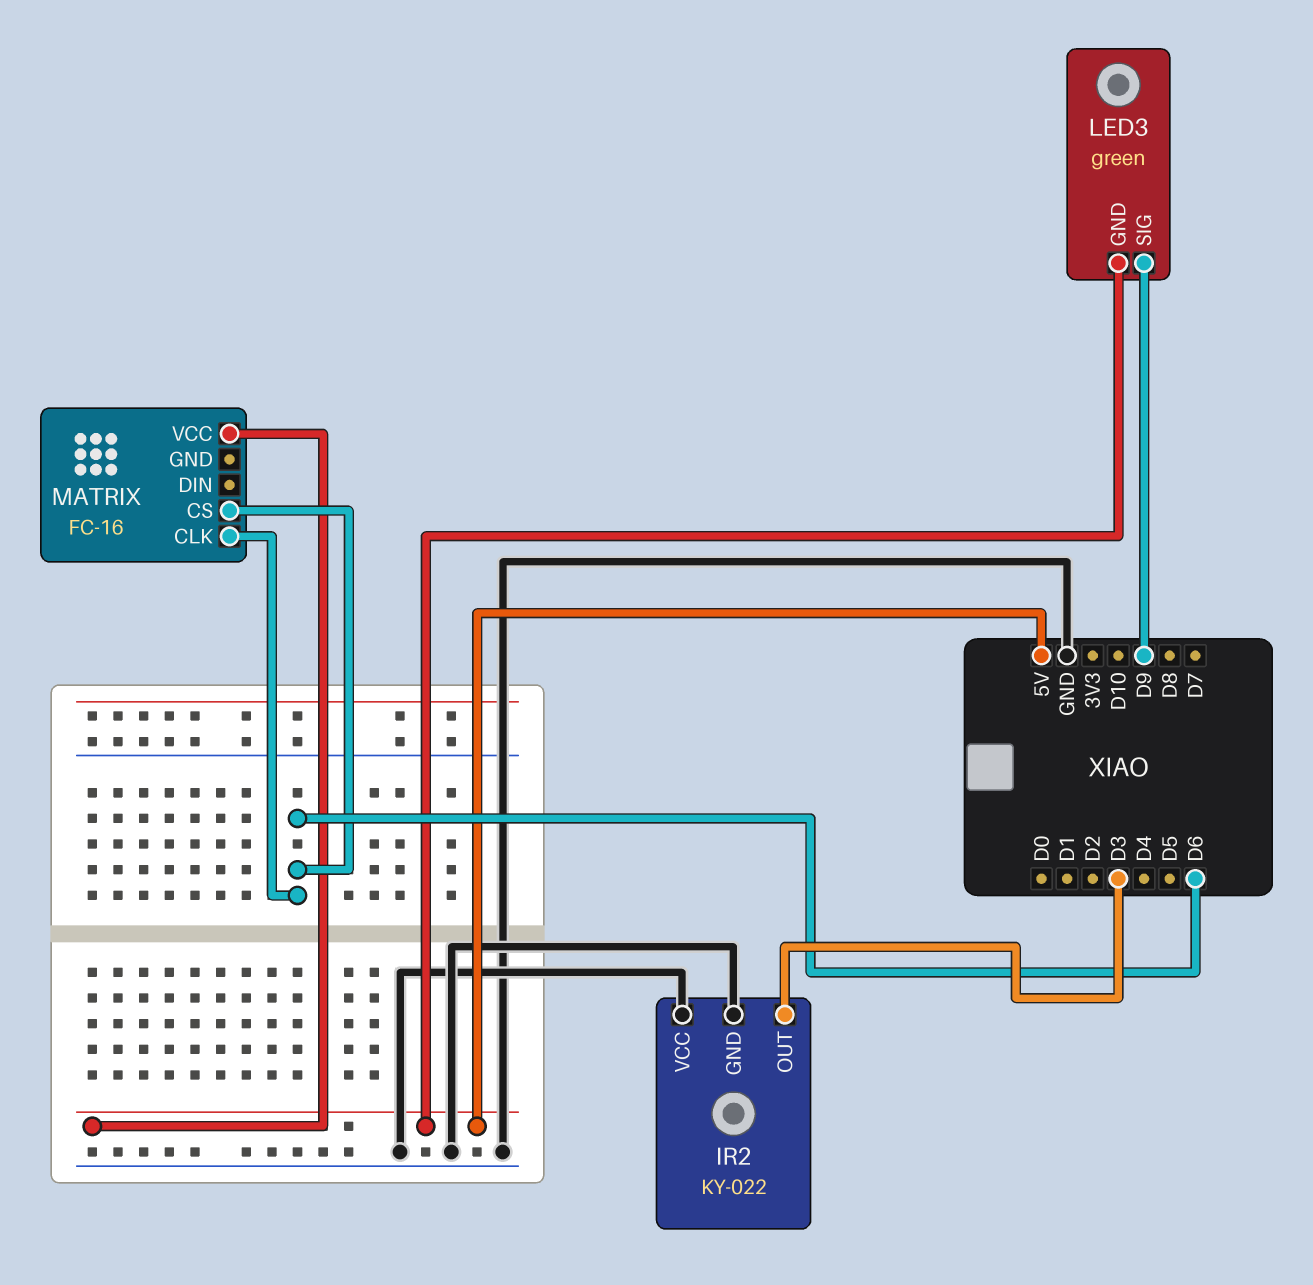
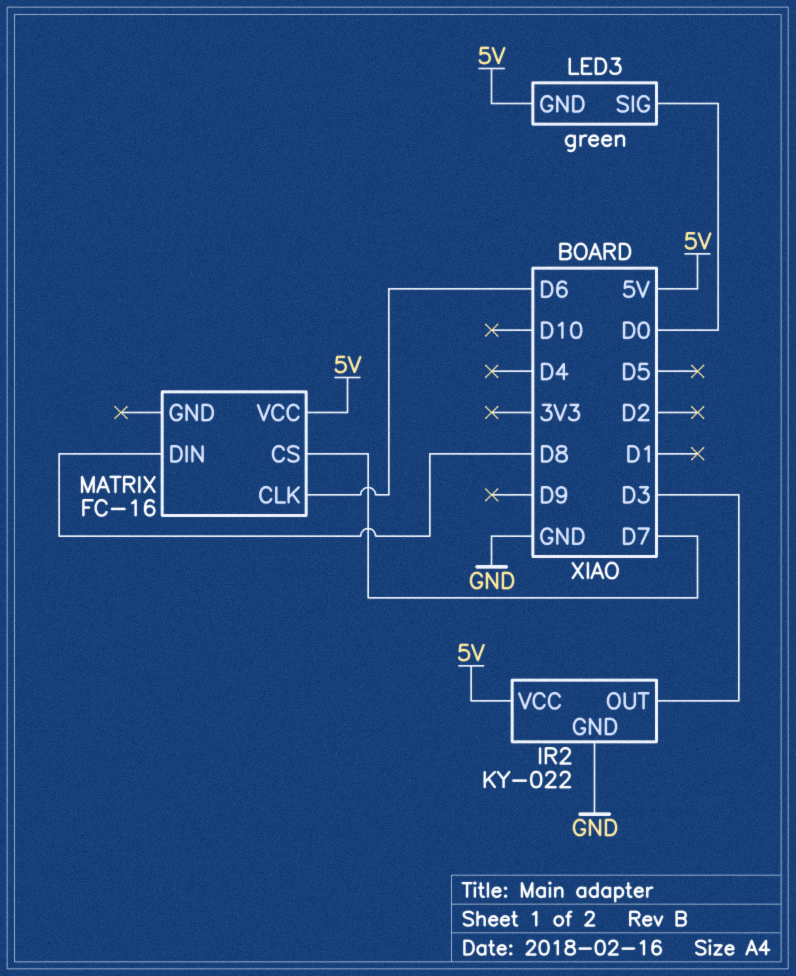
IR2 pin VCC: GND -> 5V
LED3 pin SIG: D9 -> D0
MATRIX pin CS: D6 -> D7
MATRIX pin DIN: none -> D8

